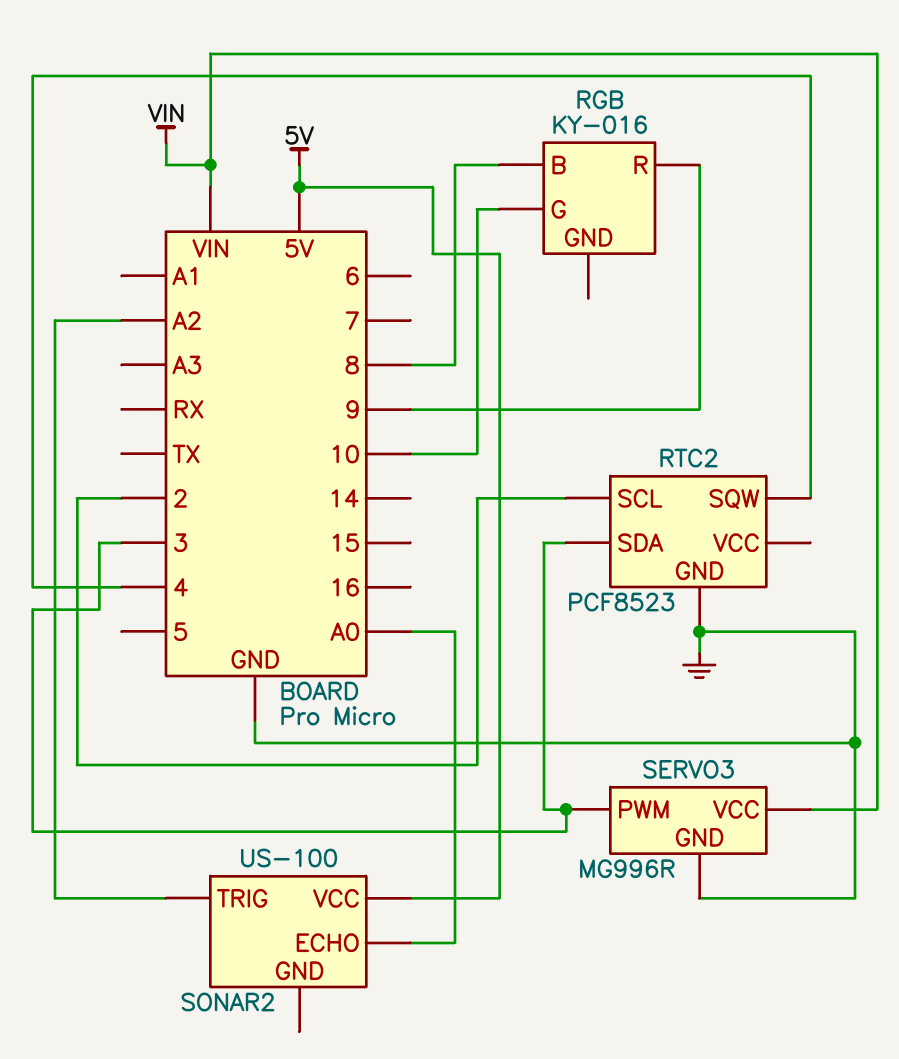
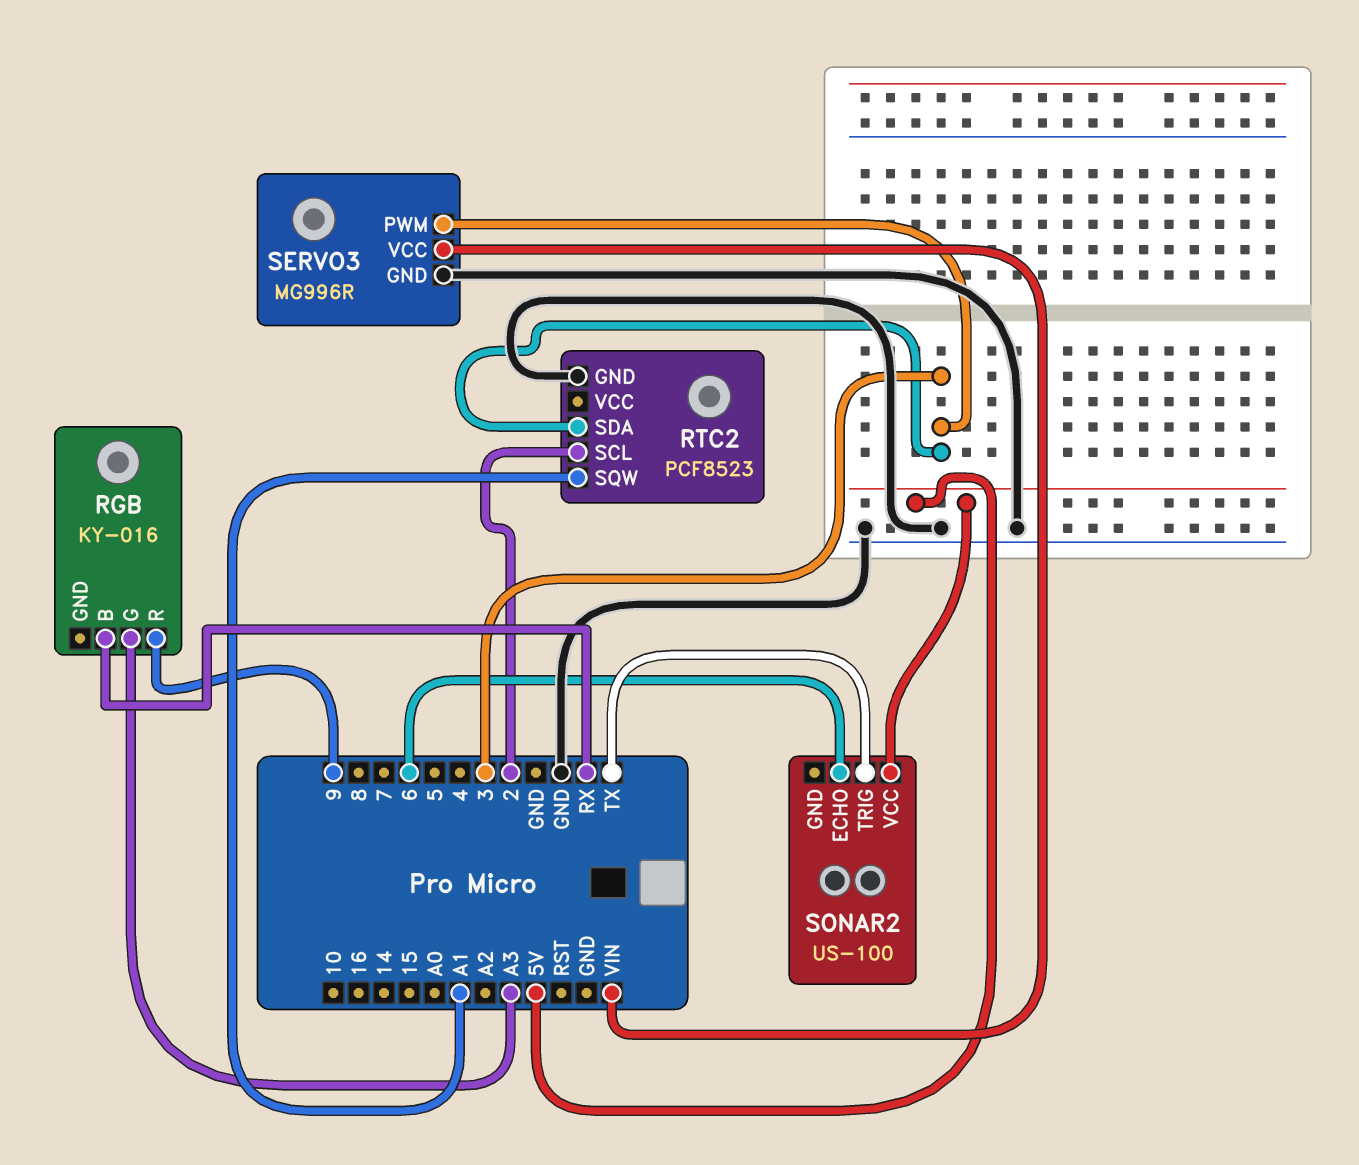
RGB pin B: 8 -> RX
RGB pin G: 10 -> A3
RTC2 pin SQW: 4 -> A1
SONAR2 pin ECHO: A0 -> 6
SONAR2 pin TRIG: A2 -> TX

